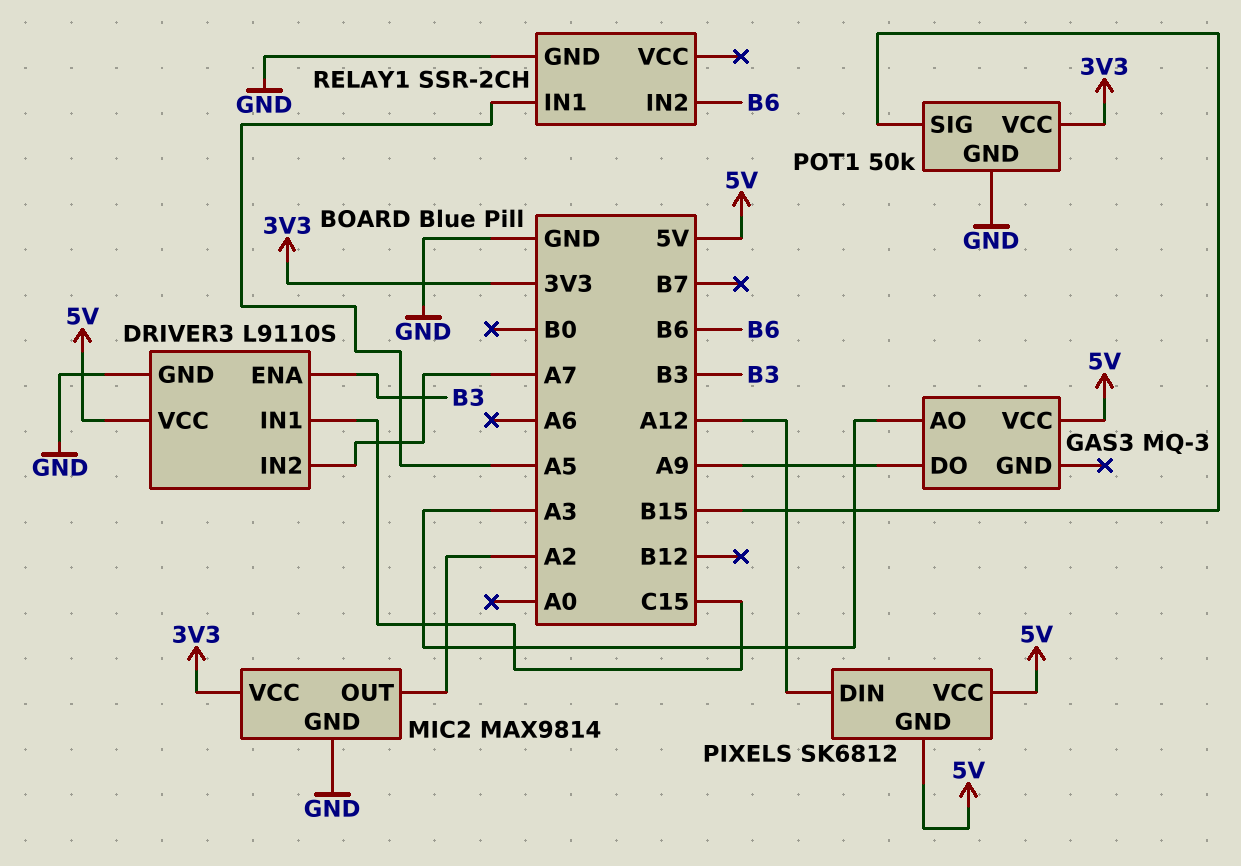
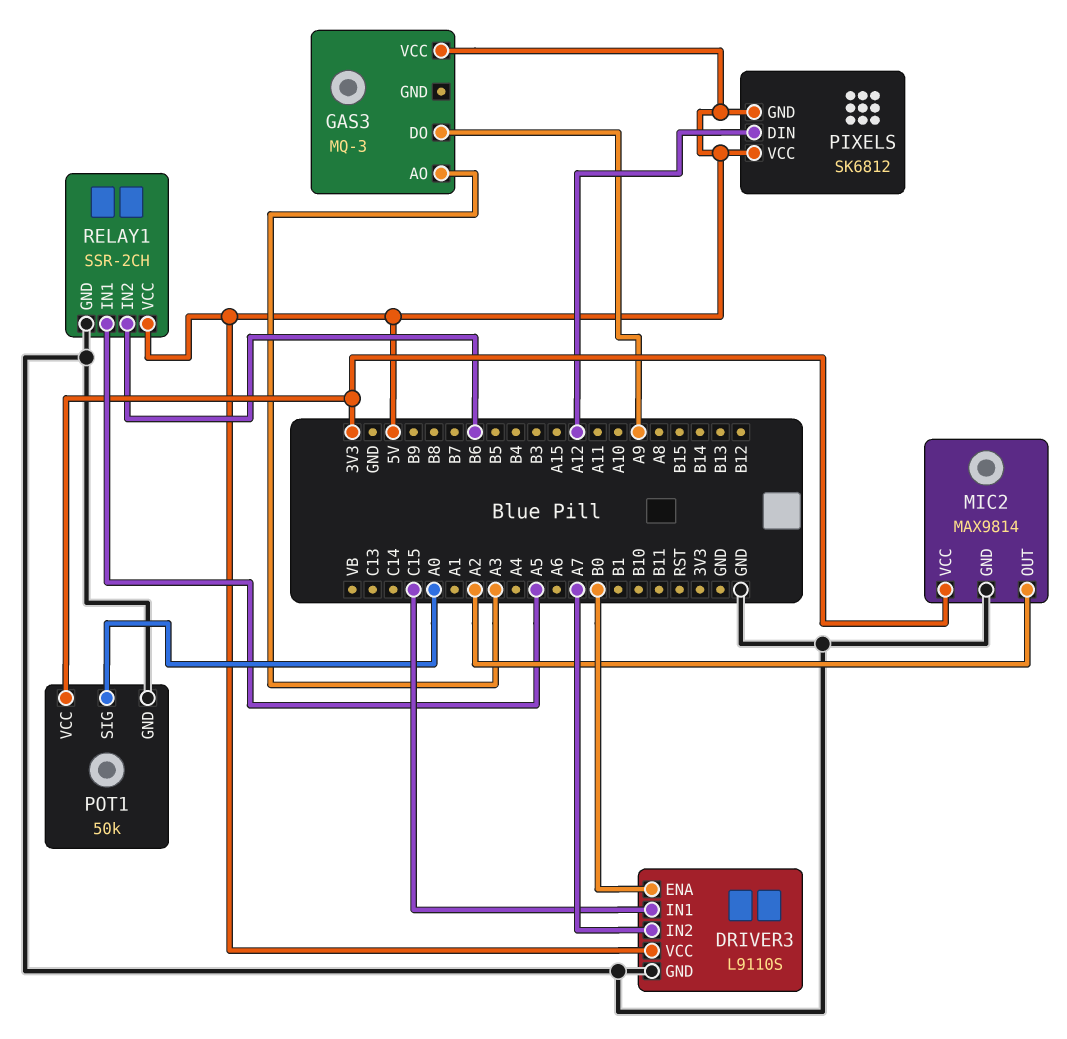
DRIVER3 pin ENA: B3 -> B0
POT1 pin SIG: B15 -> A0
RELAY1 pin VCC: none -> 5V

